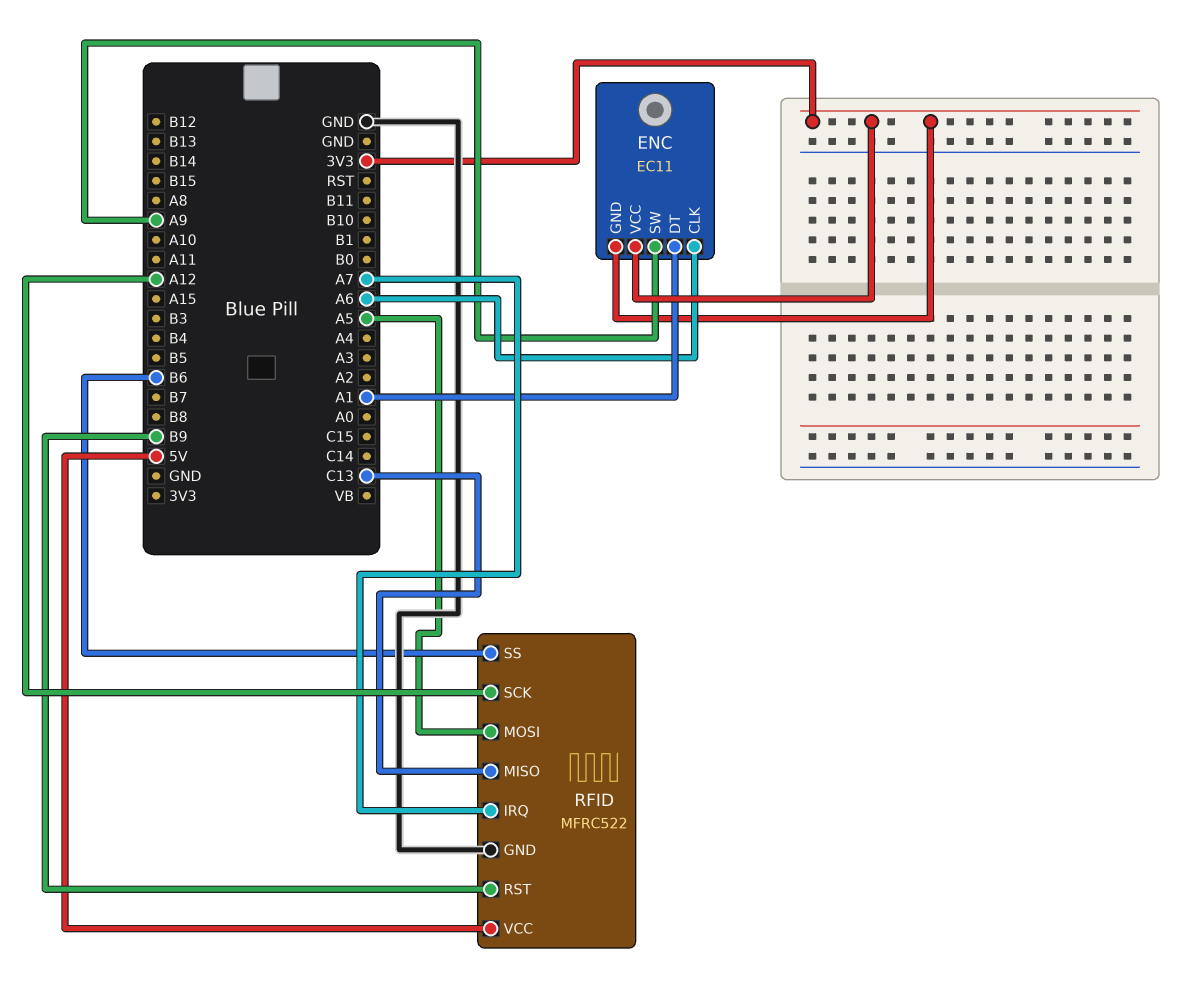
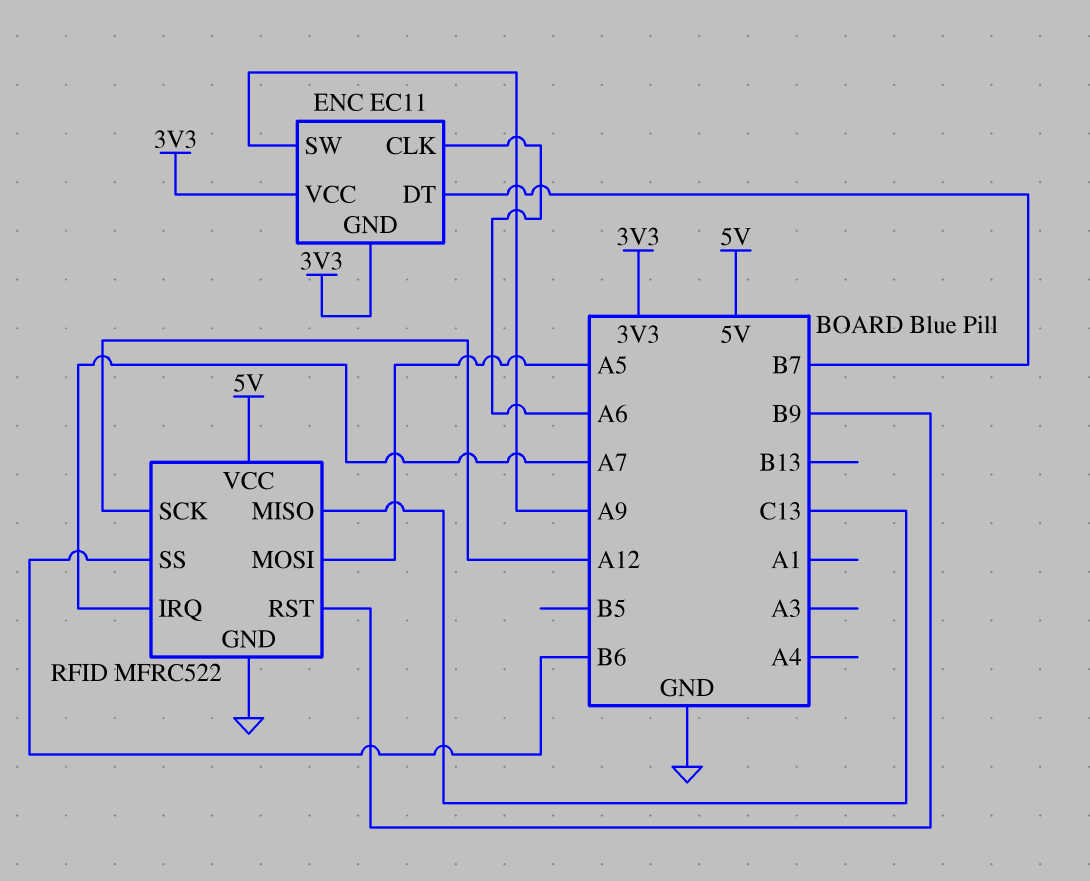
ENC pin DT: A1 -> B7

